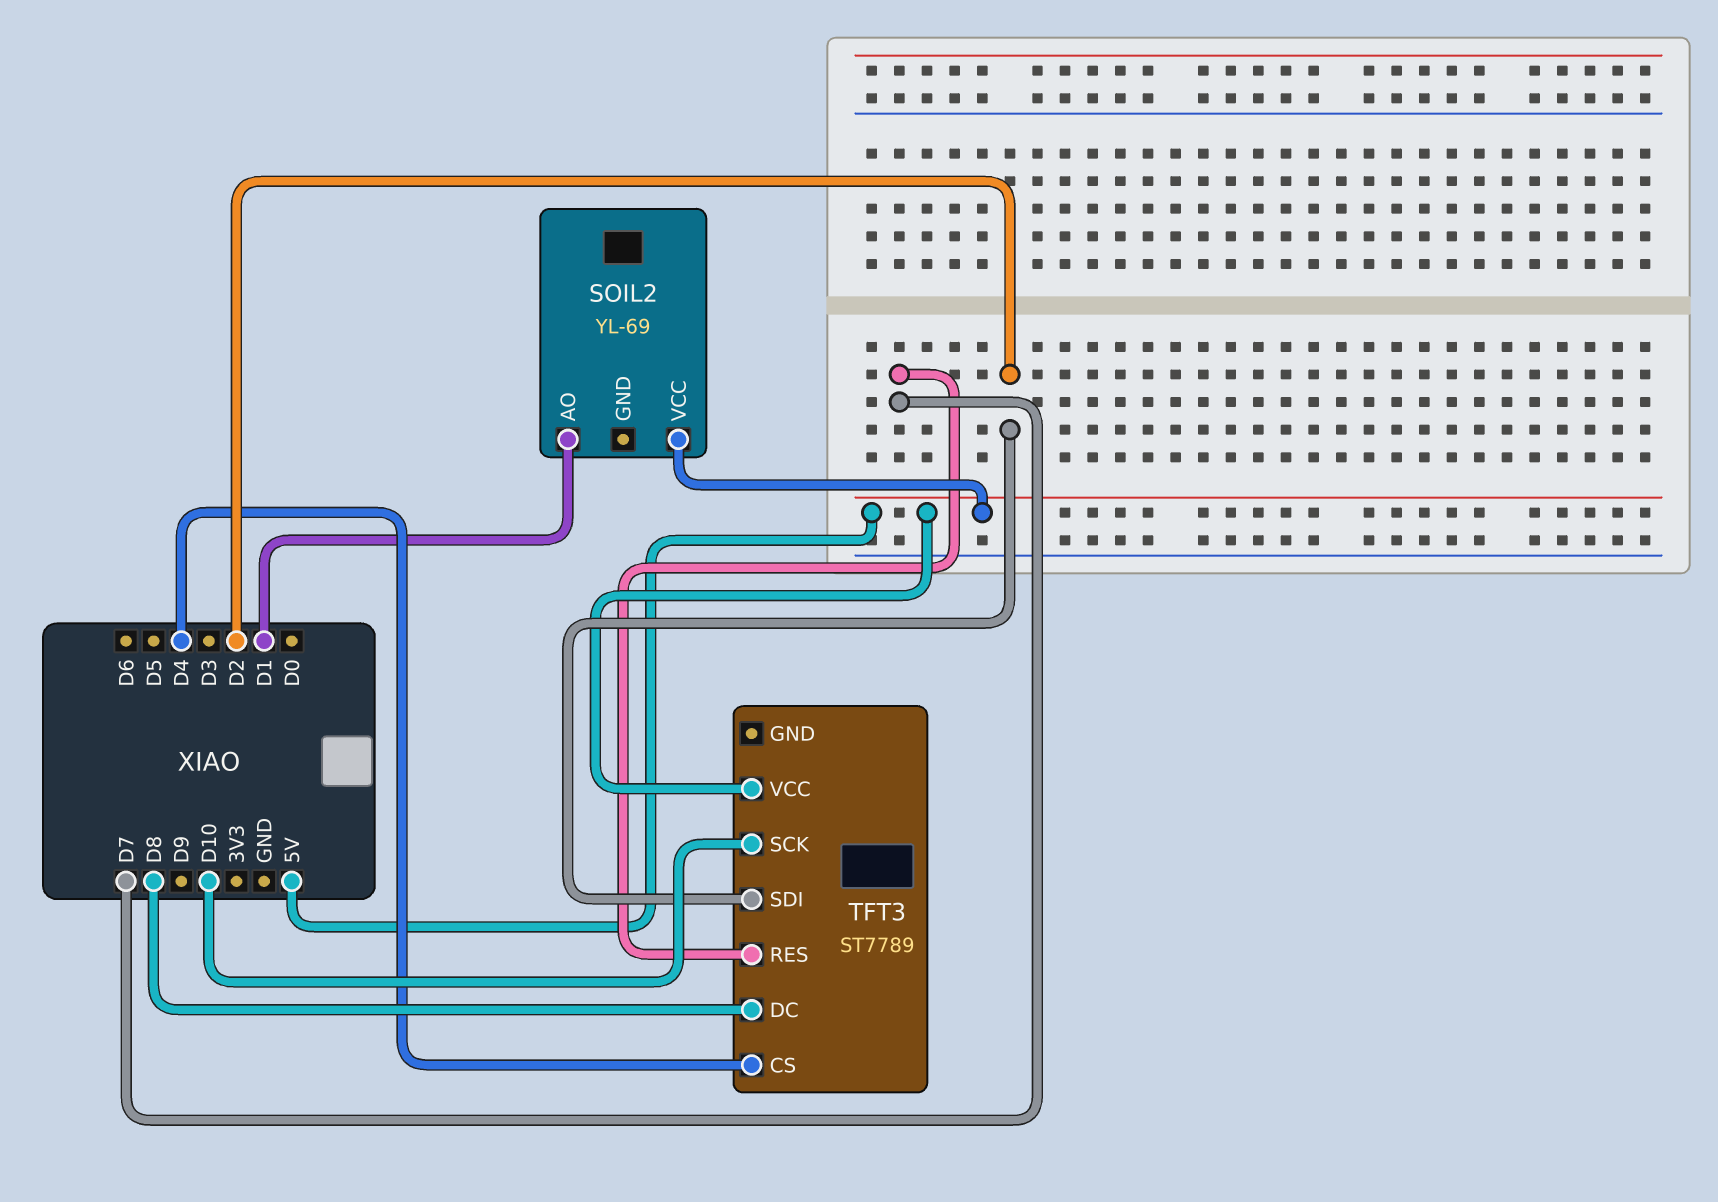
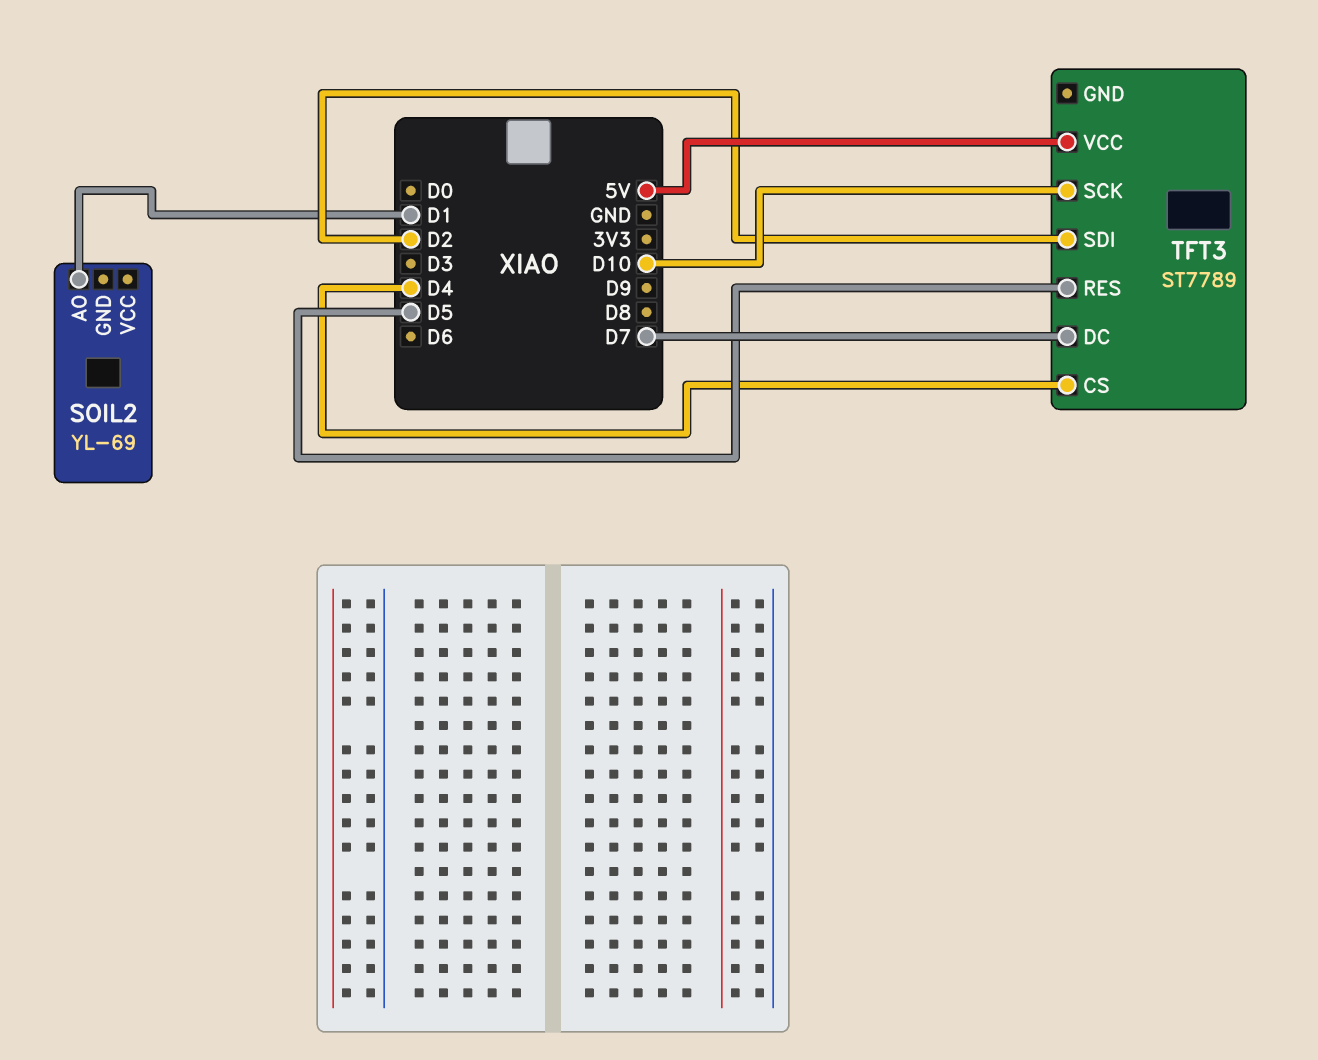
SOIL2 pin VCC: 5V -> none
TFT3 pin DC: D8 -> D7
TFT3 pin RES: D7 -> D5

